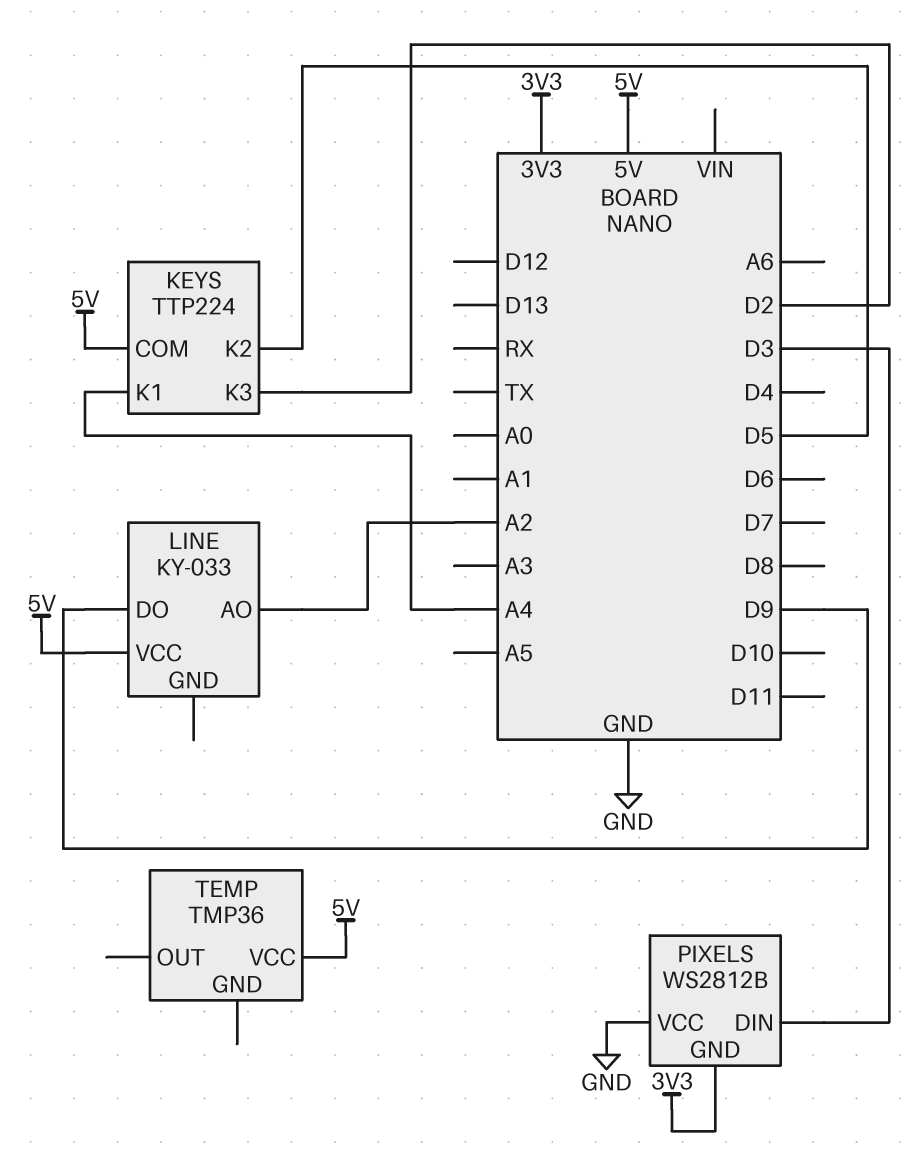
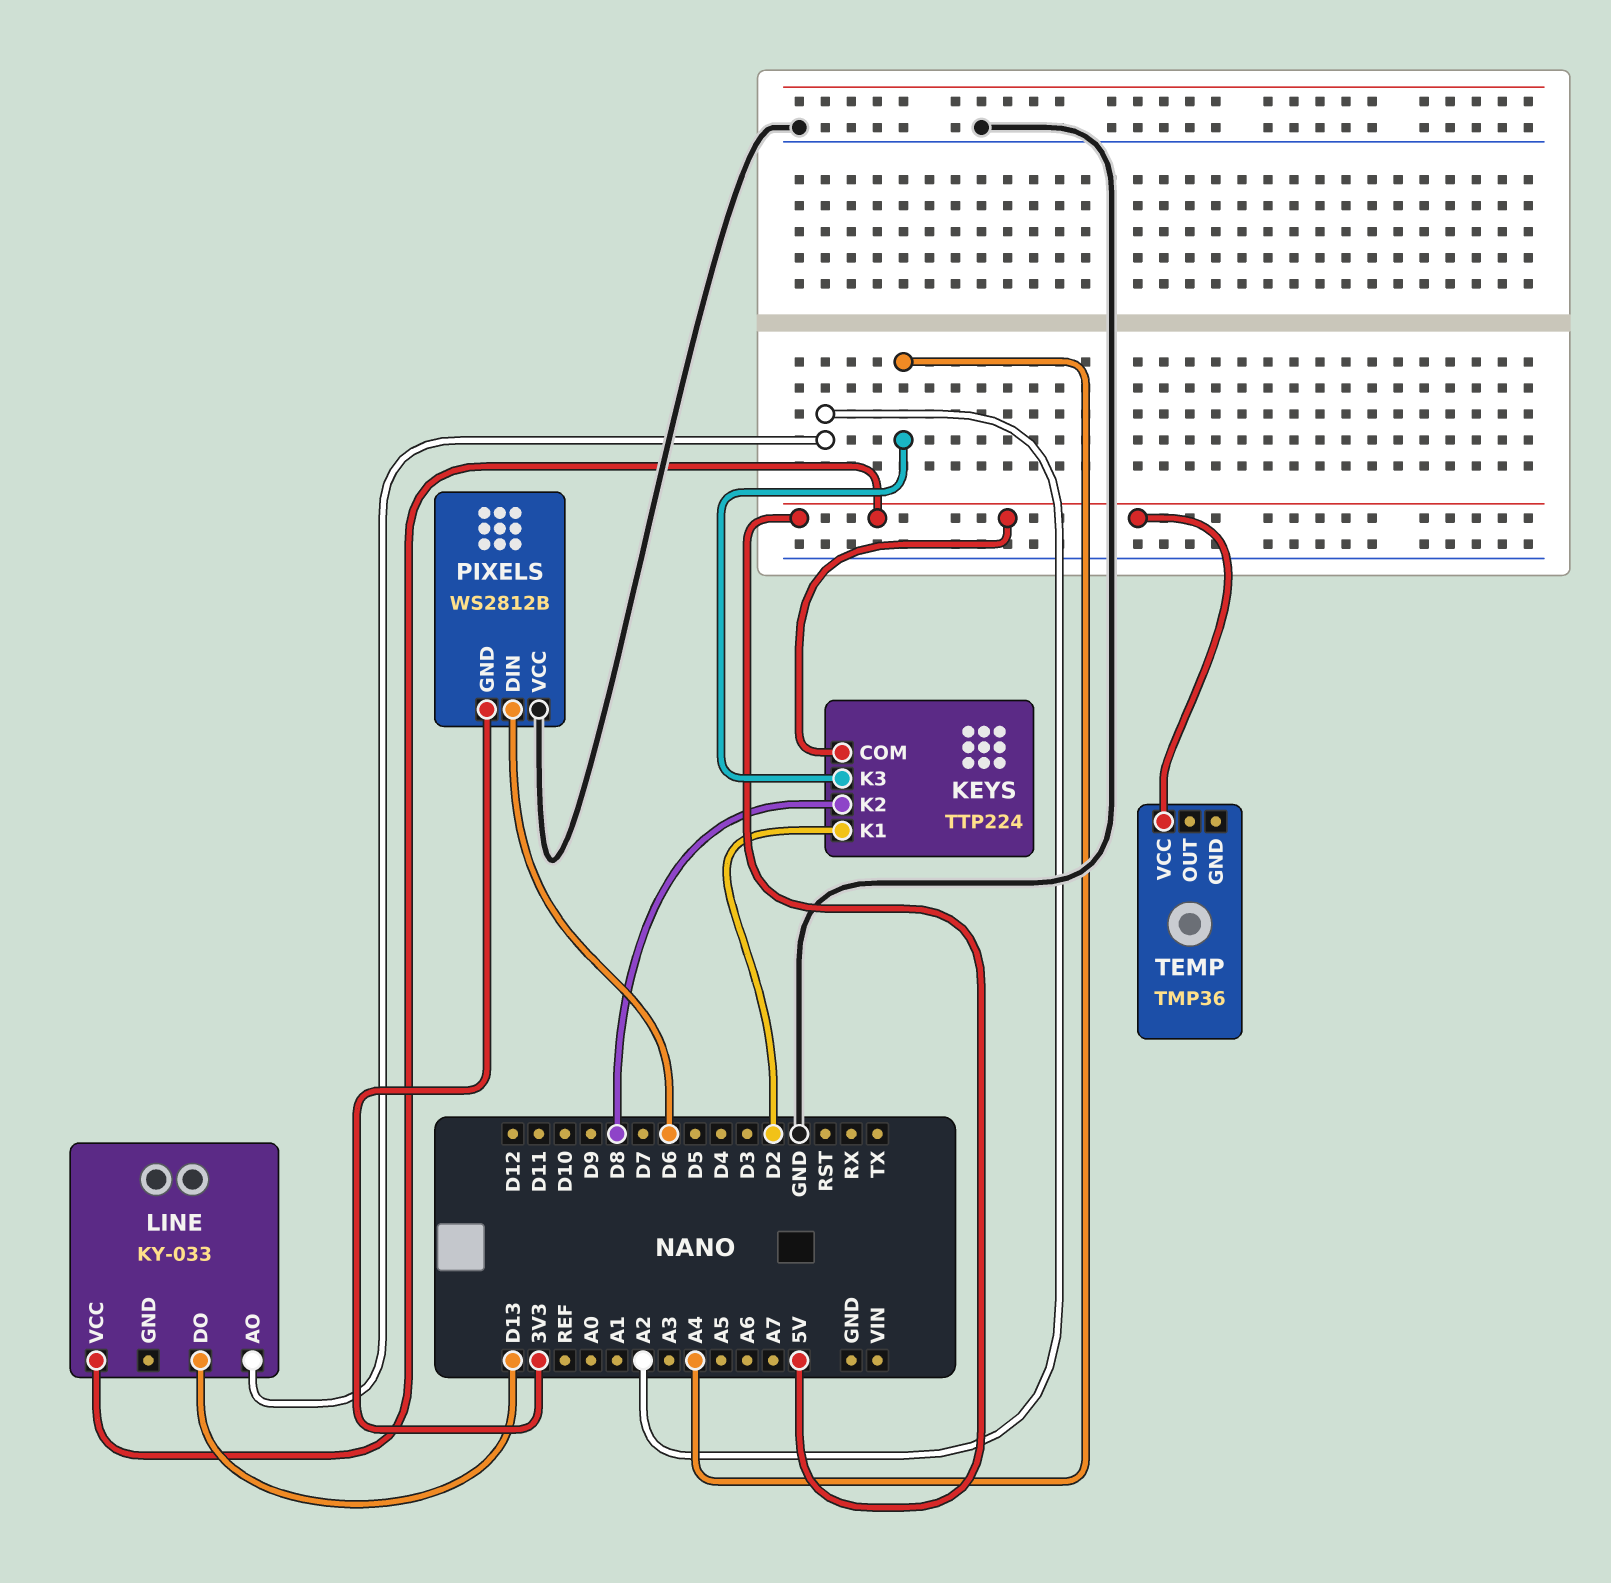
KEYS pin K1: A4 -> D2
KEYS pin K2: D5 -> D8
KEYS pin K3: D2 -> A4
LINE pin DO: D9 -> D13
PIXELS pin DIN: D3 -> D6

